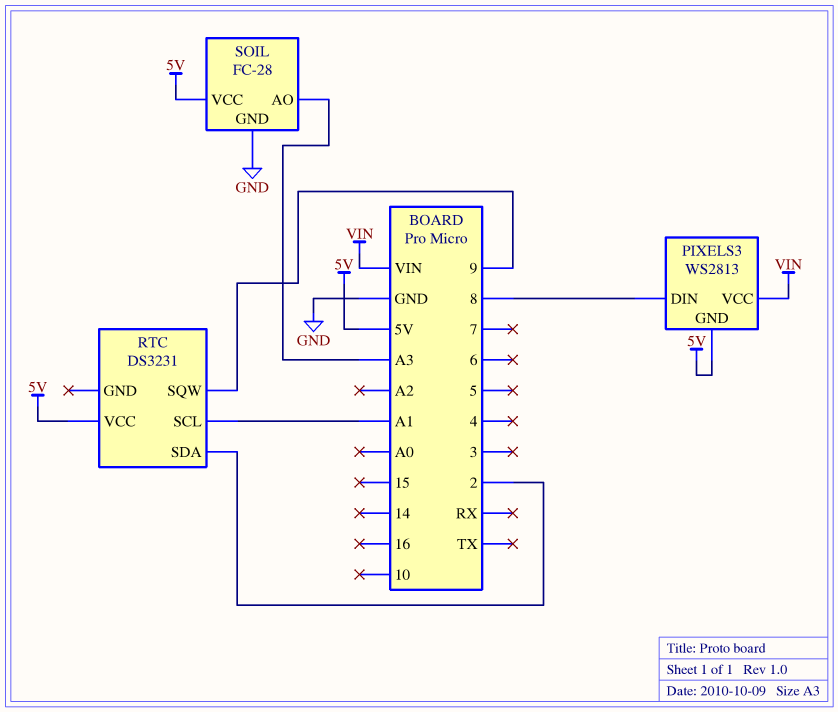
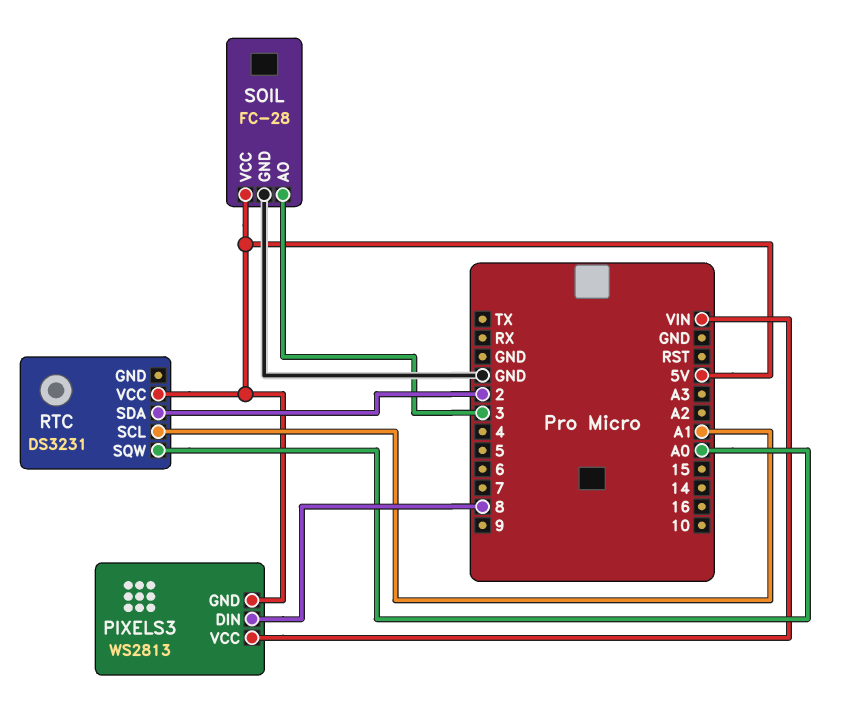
RTC pin SQW: 9 -> A0
SOIL pin AO: A3 -> 3

